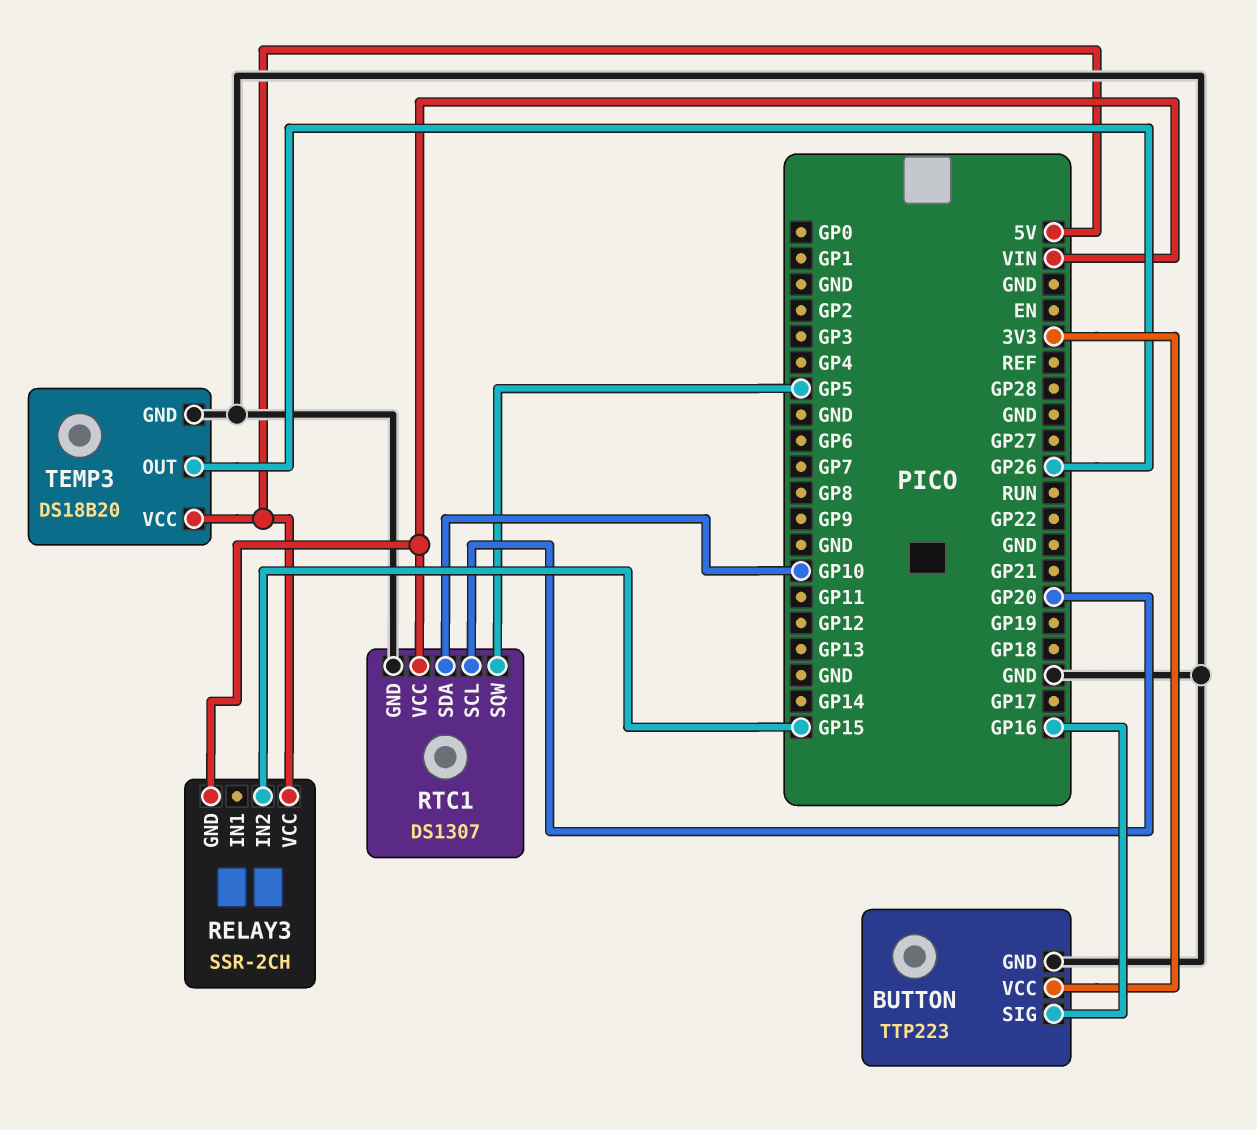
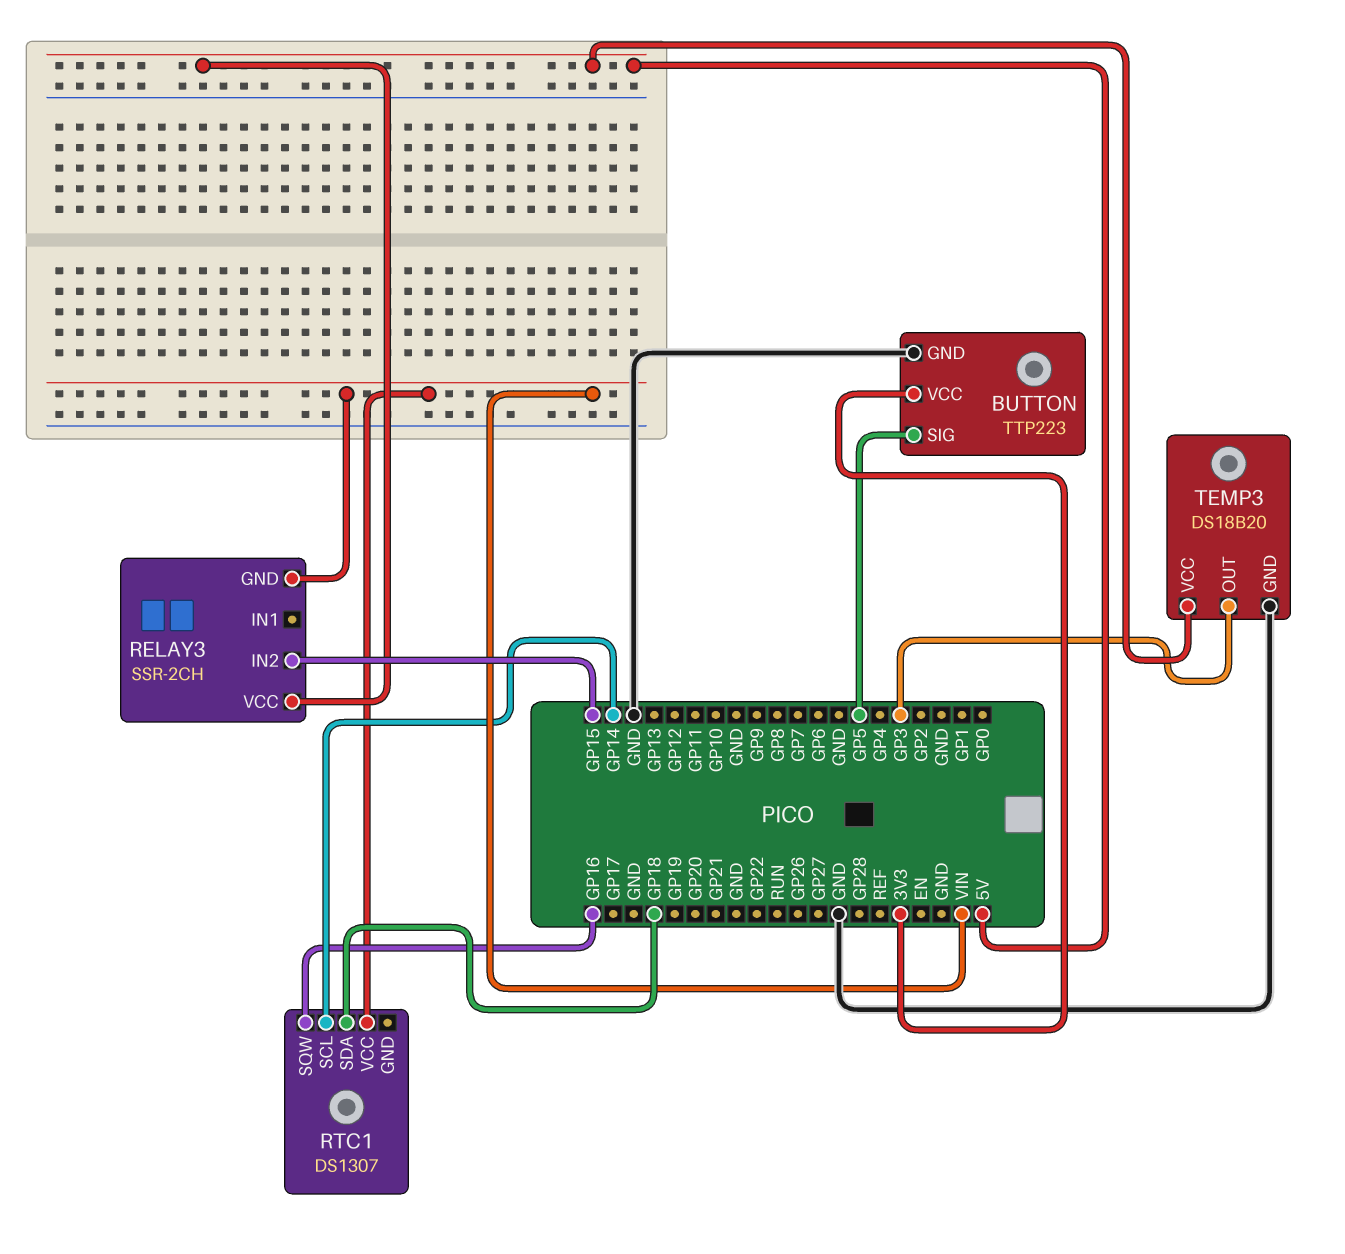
BUTTON pin SIG: GP16 -> GP5
RTC1 pin GND: GND -> none
RTC1 pin SCL: GP20 -> GP14
RTC1 pin SDA: GP10 -> GP18
RTC1 pin SQW: GP5 -> GP16
TEMP3 pin OUT: GP26 -> GP3

